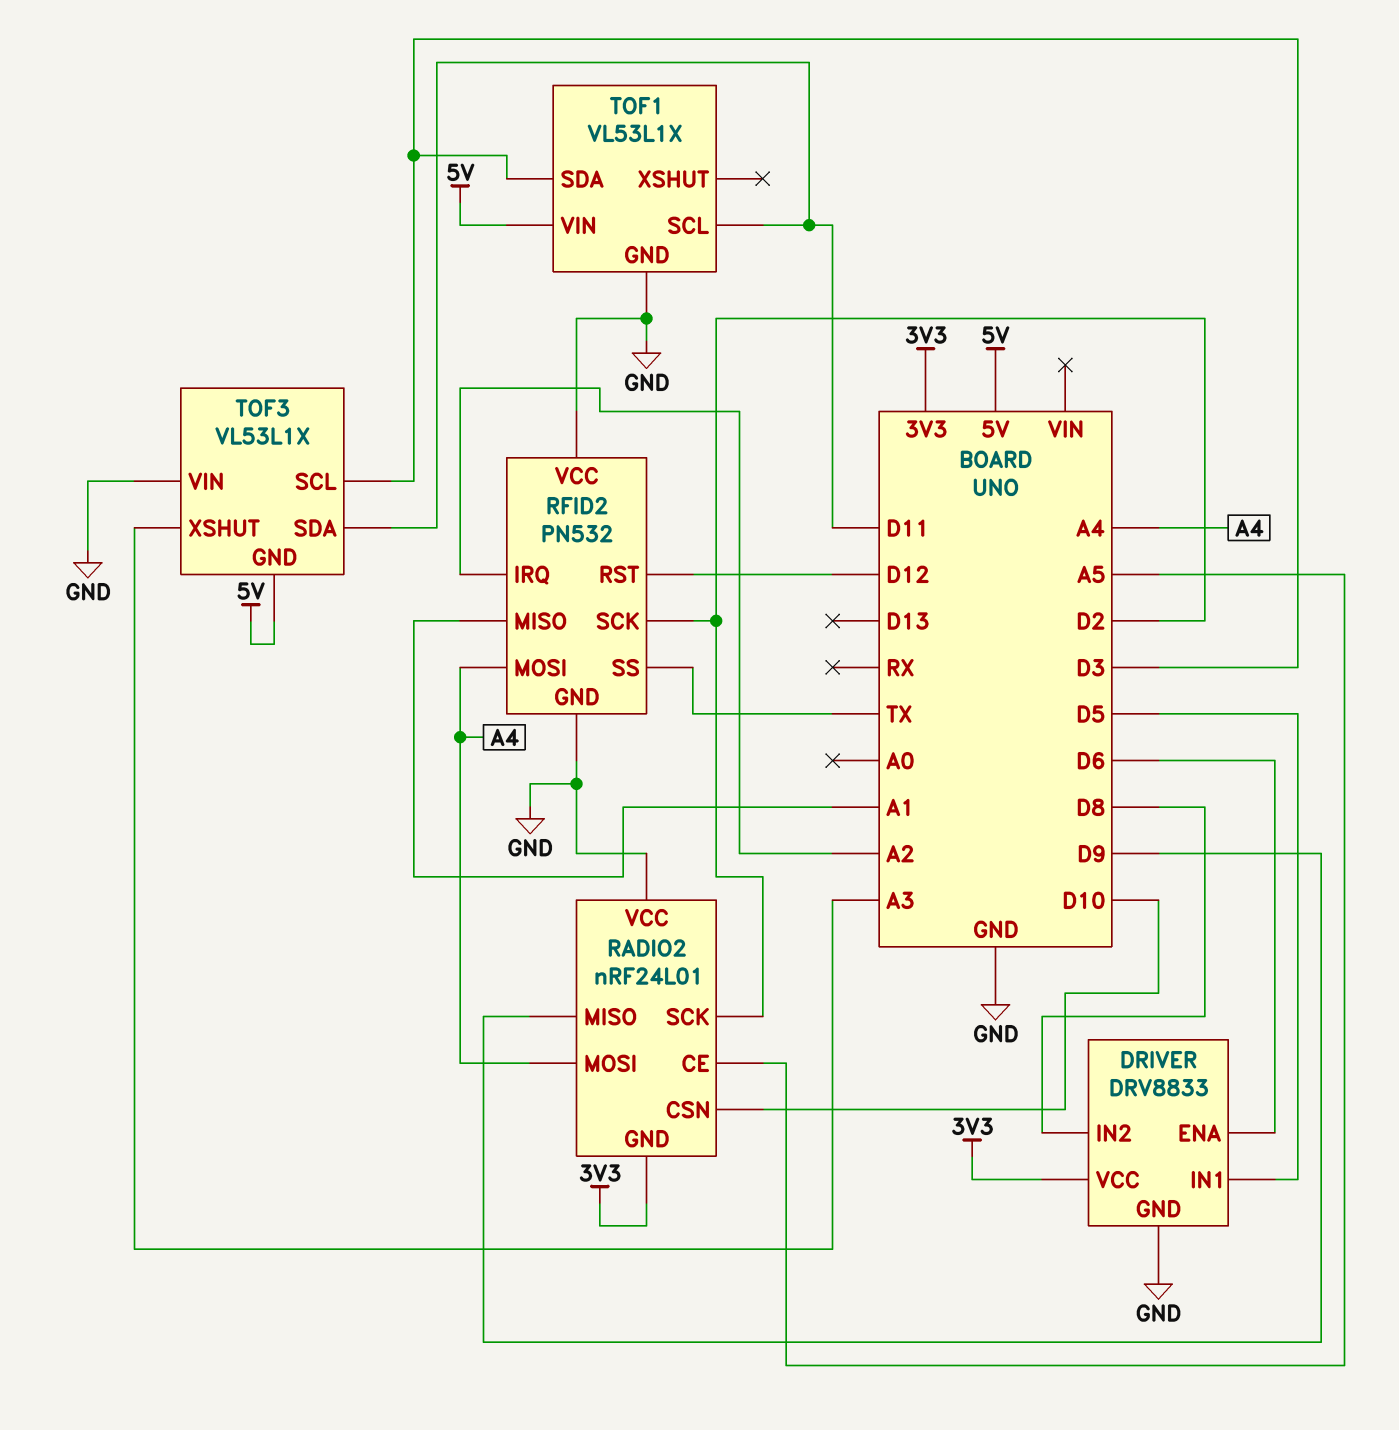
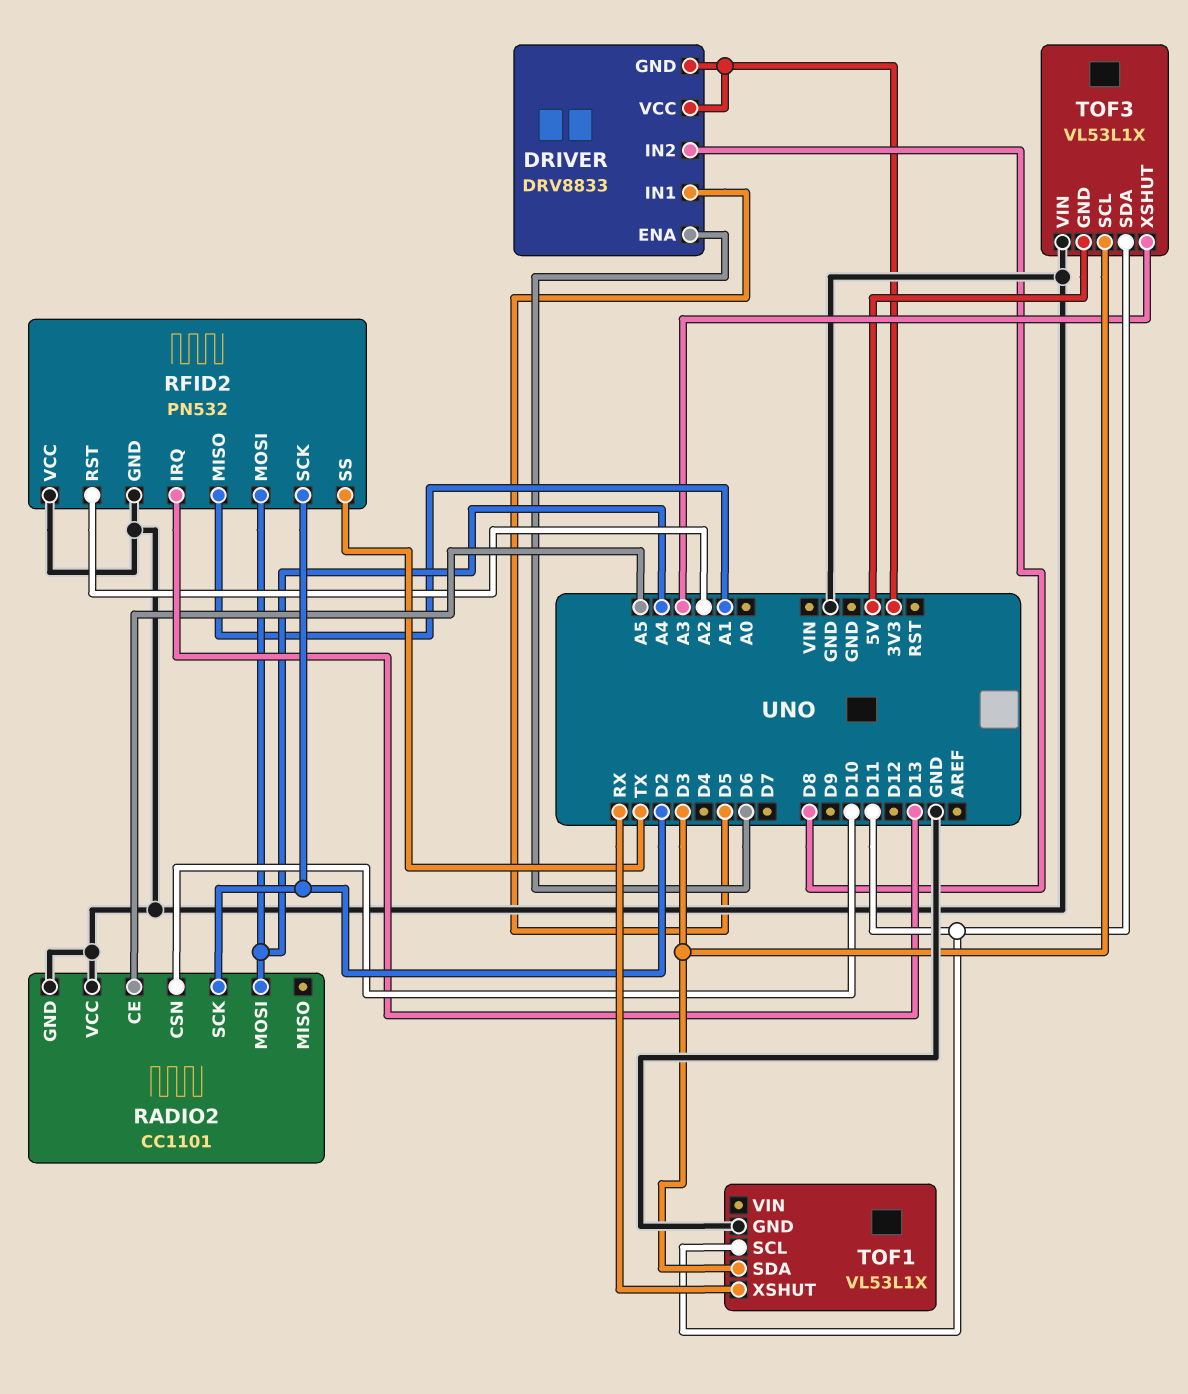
DRIVER pin GND: GND -> 3V3
RADIO2: nRF24L01 -> CC1101
RADIO2 pin GND: 3V3 -> GND
RADIO2 pin MISO: D9 -> none
RFID2 pin IRQ: A2 -> D13
RFID2 pin RST: D12 -> A2
TOF1 pin VIN: 5V -> none
TOF1 pin XSHUT: none -> RX

